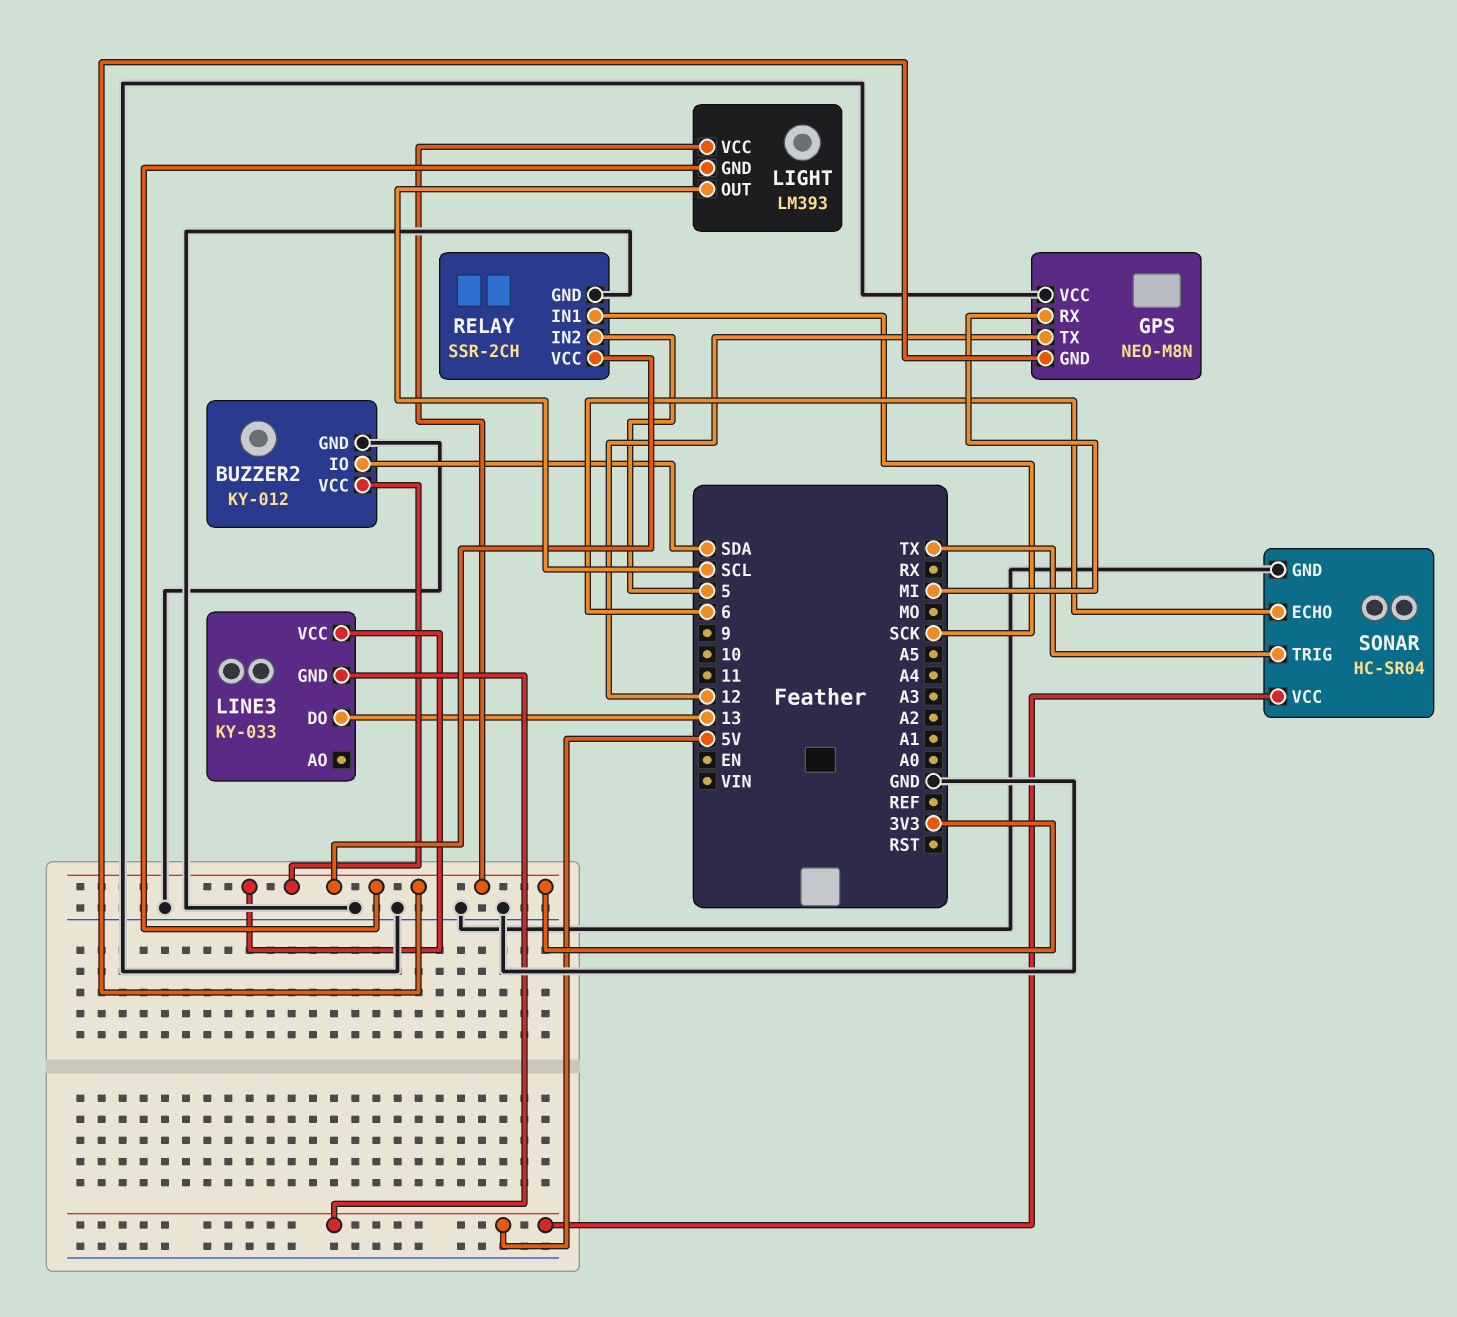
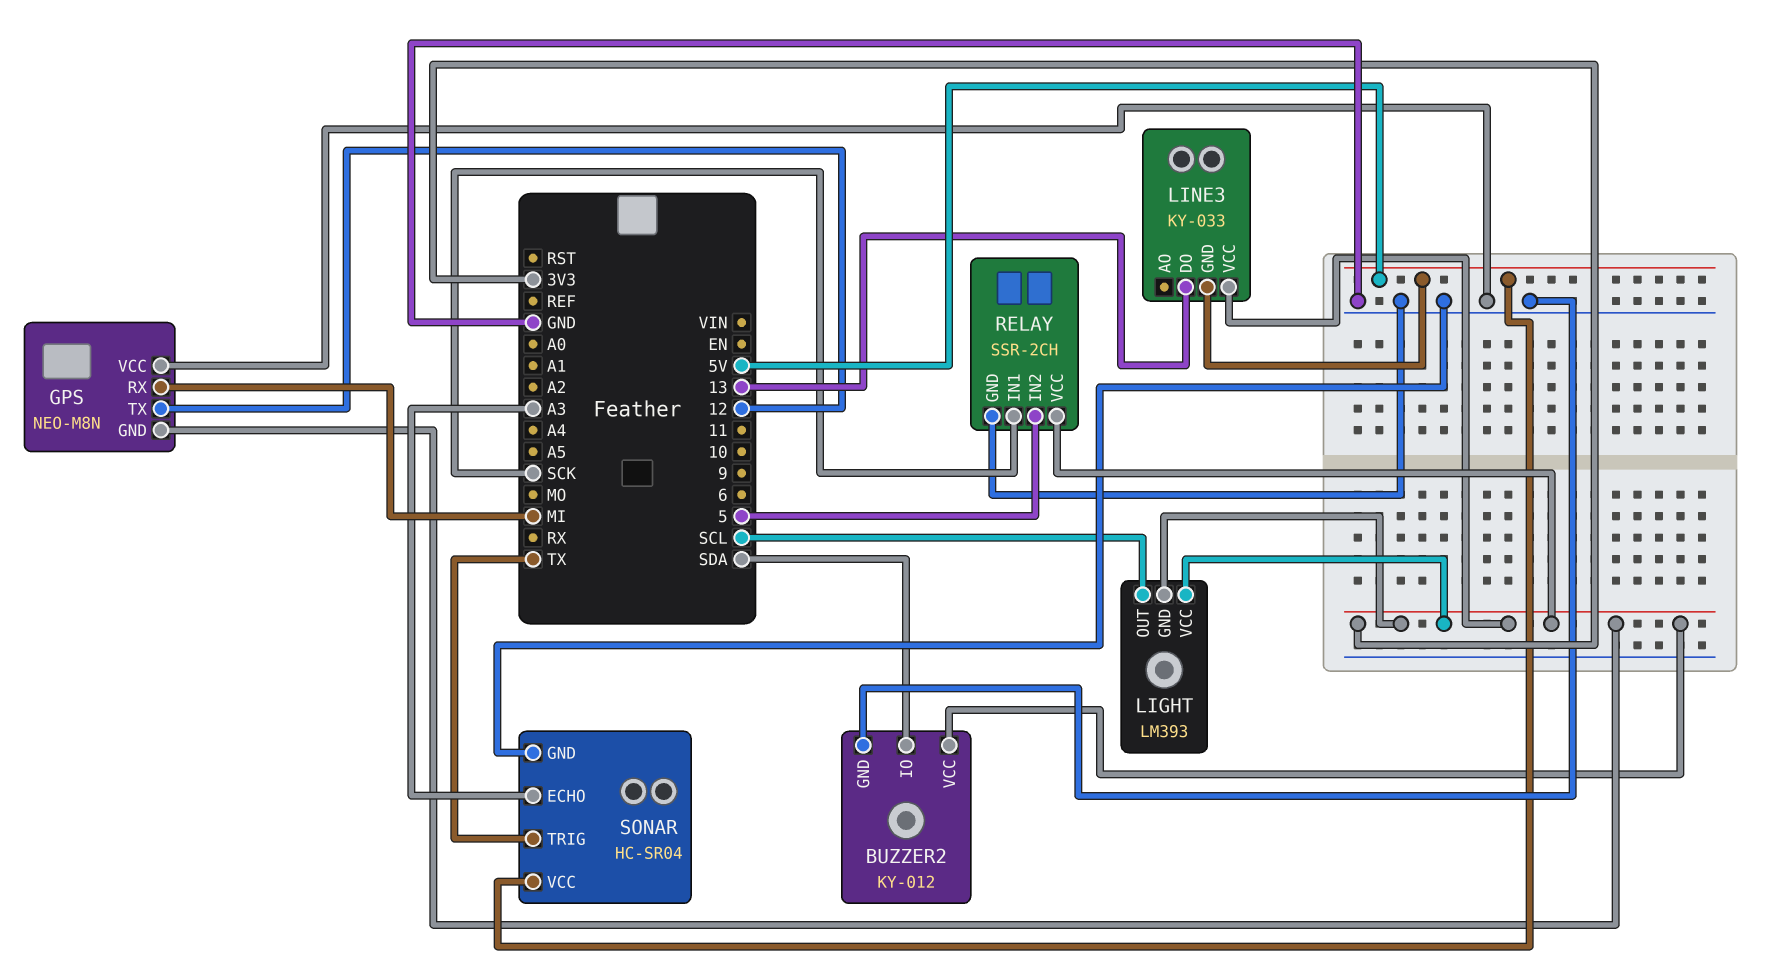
SONAR pin ECHO: 6 -> A3

